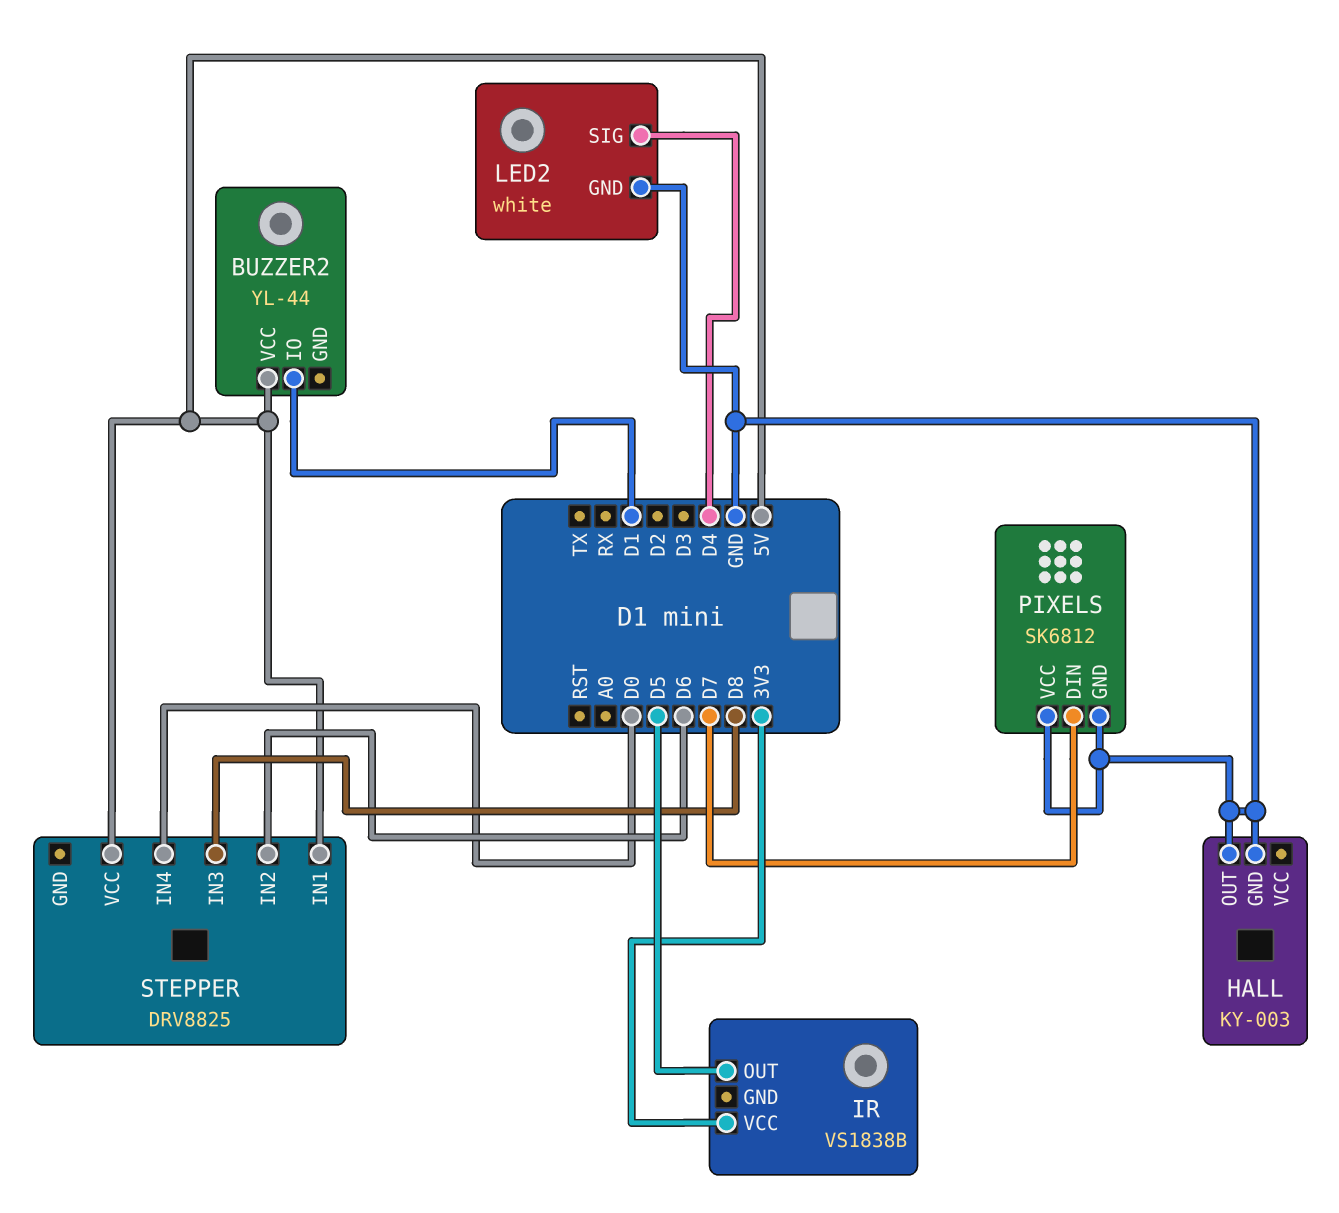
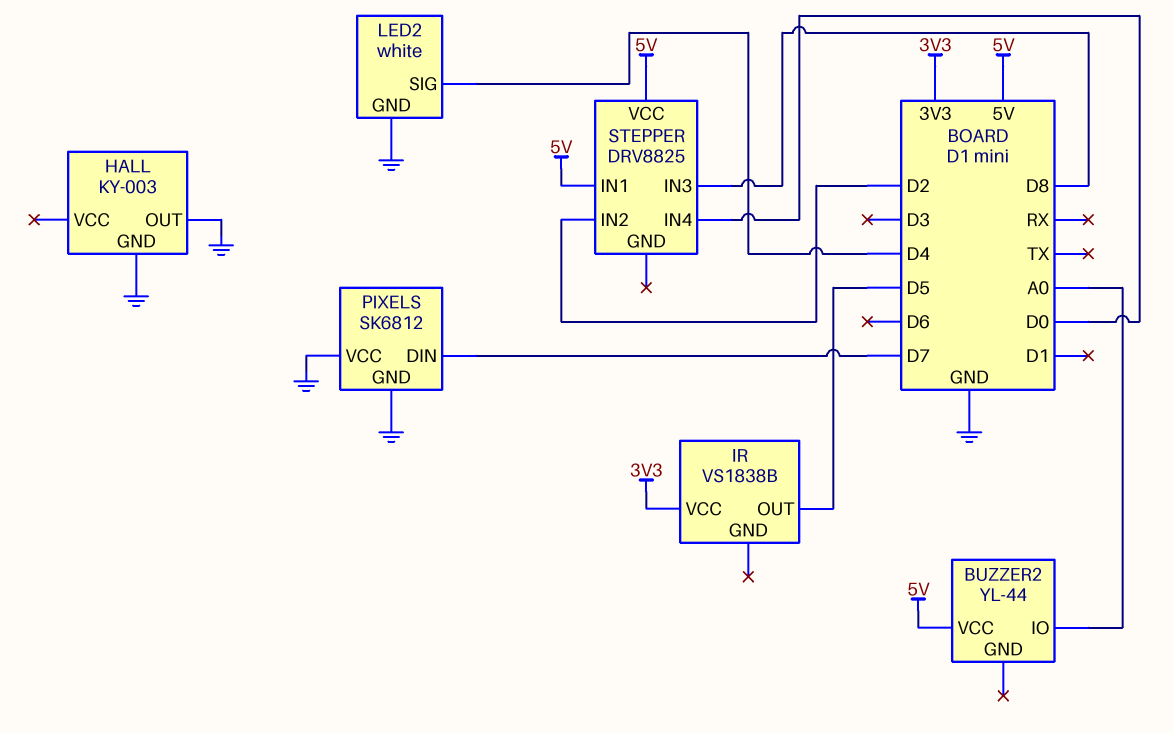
BUZZER2 pin IO: D1 -> A0
STEPPER pin IN2: D6 -> D2

